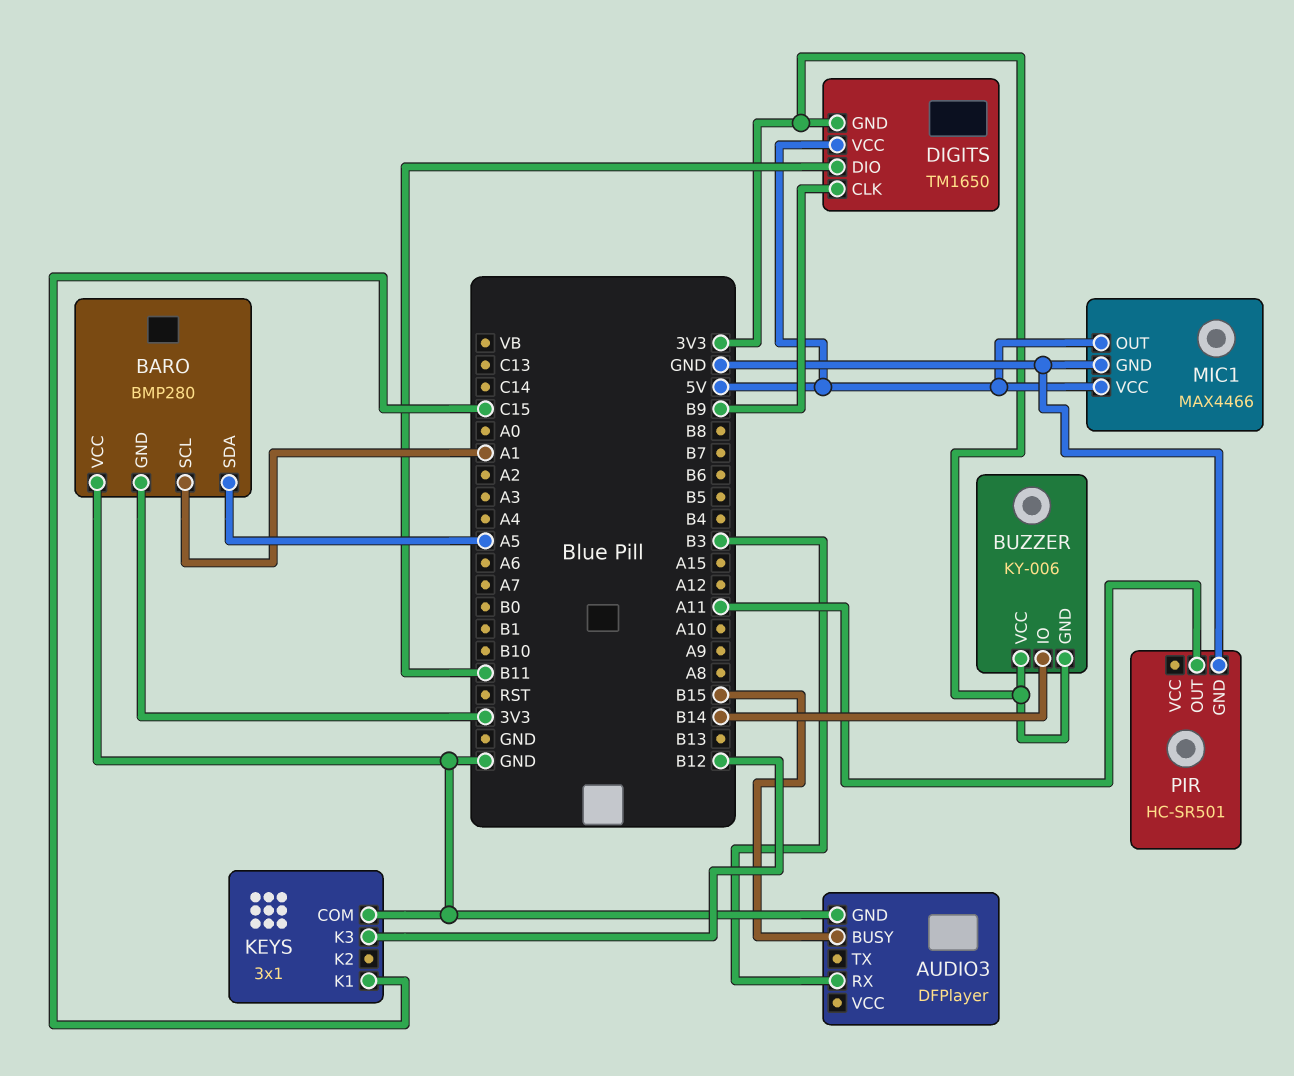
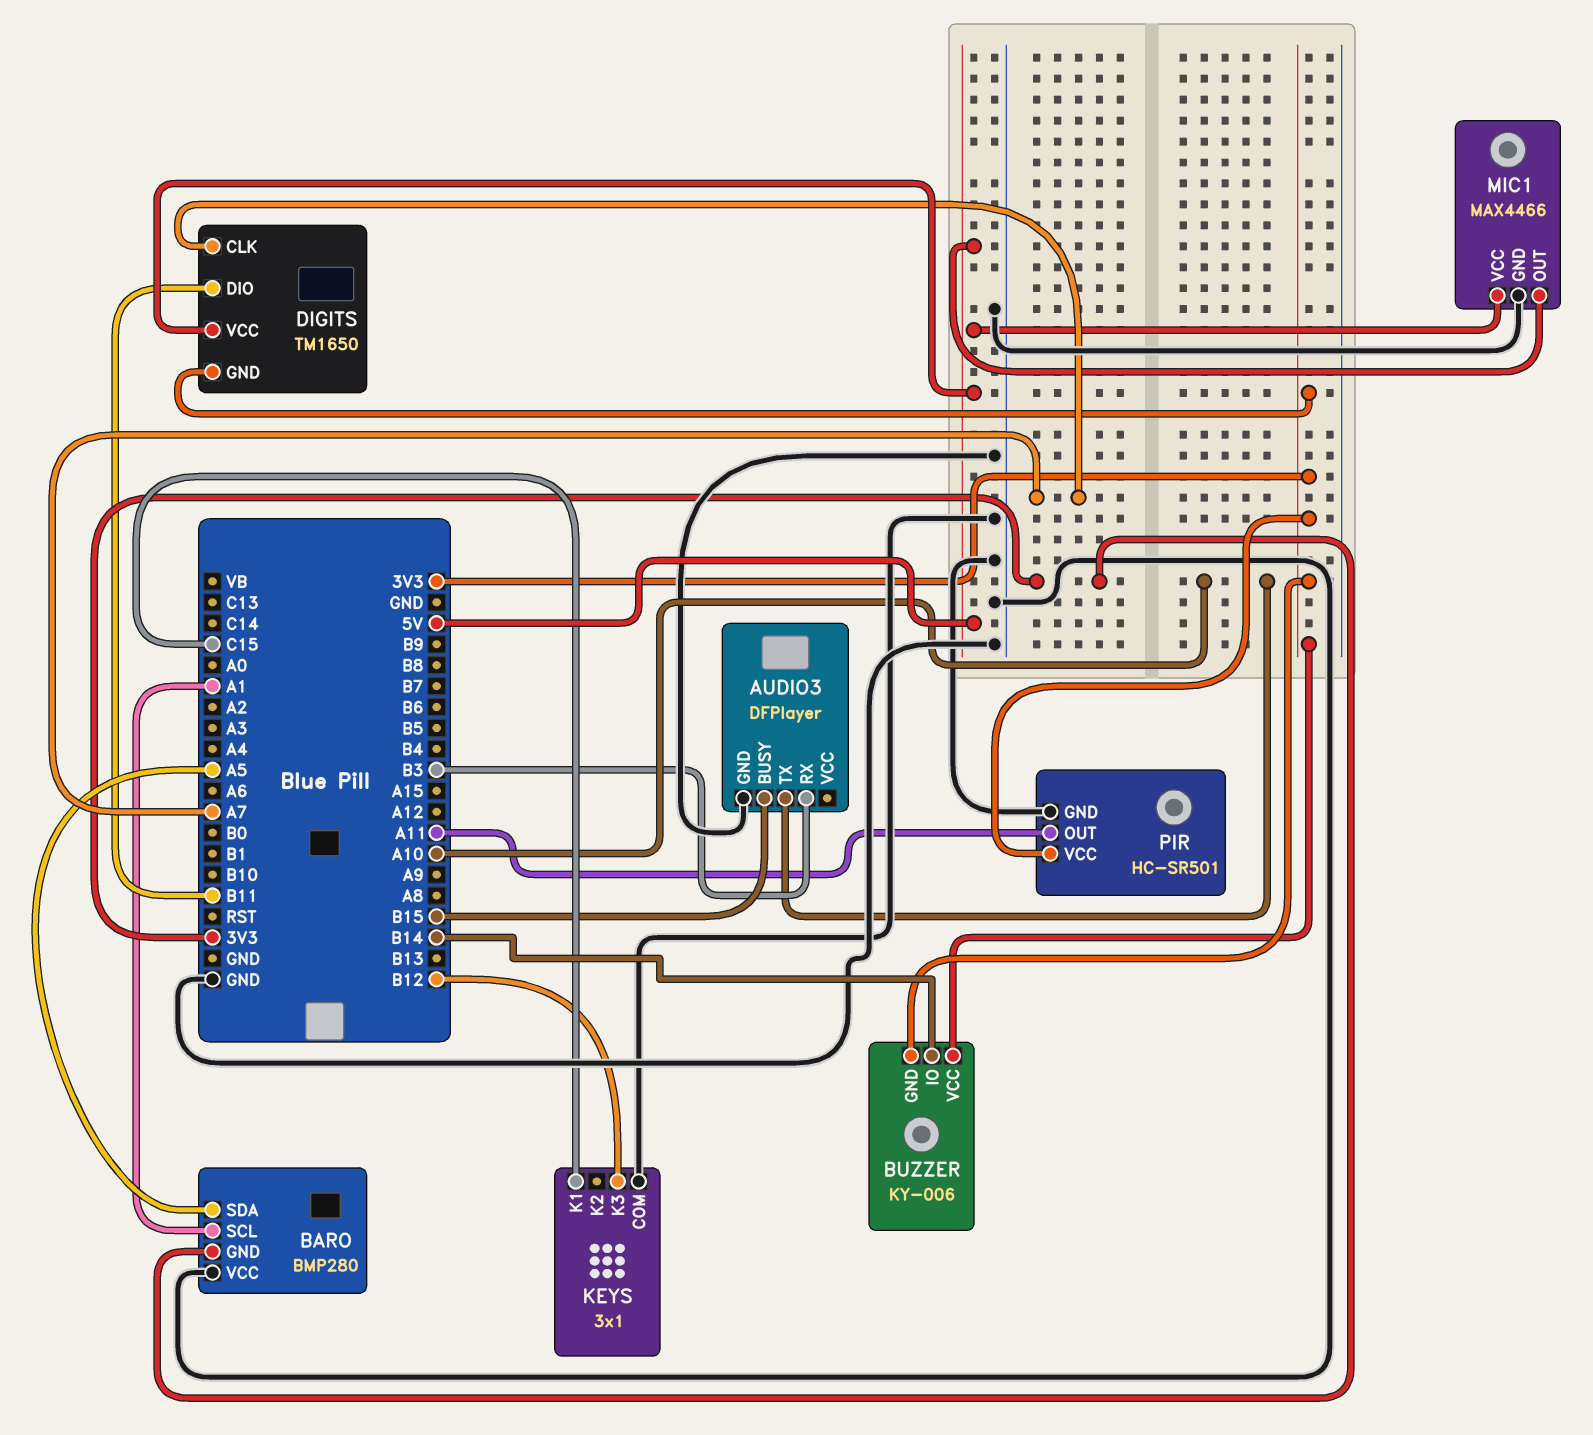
AUDIO3 pin TX: none -> A10
DIGITS pin CLK: B9 -> A7
PIR pin VCC: none -> 3V3

